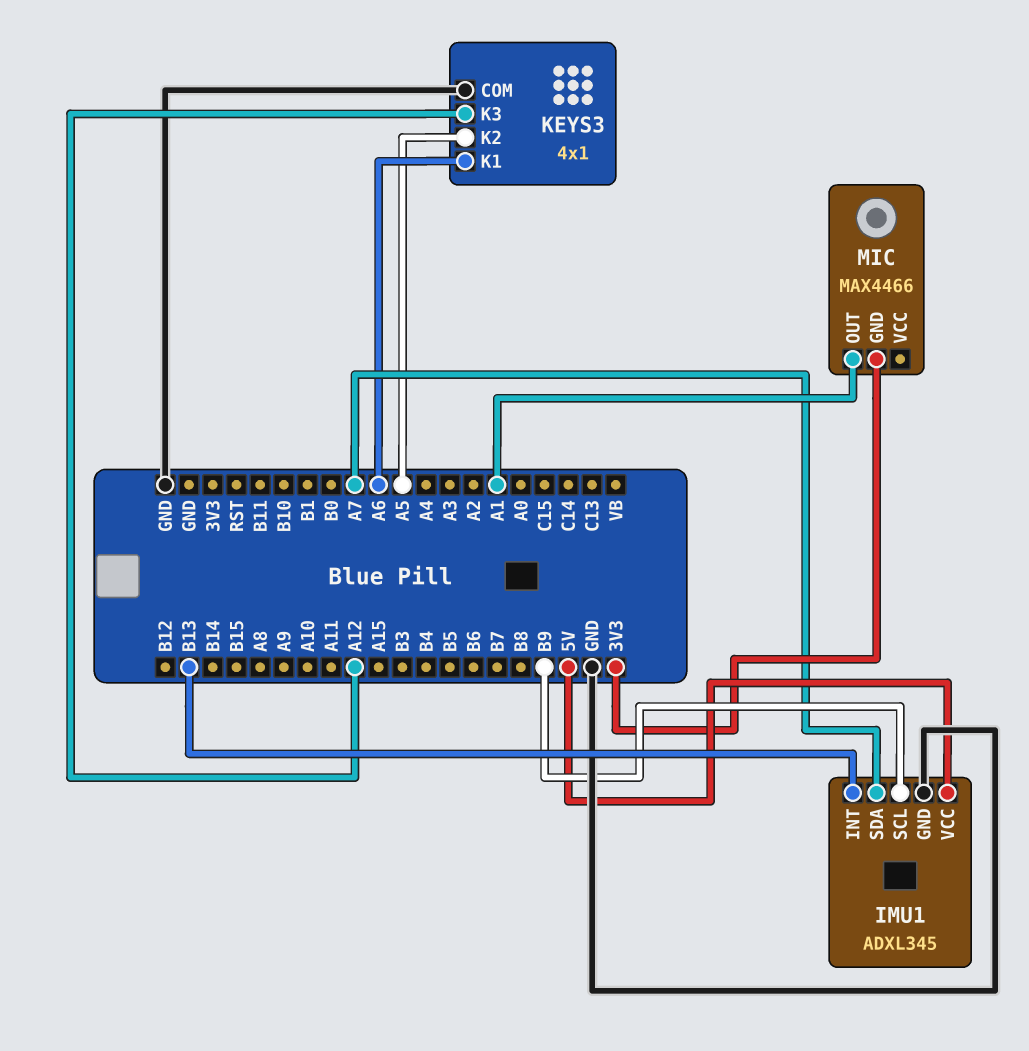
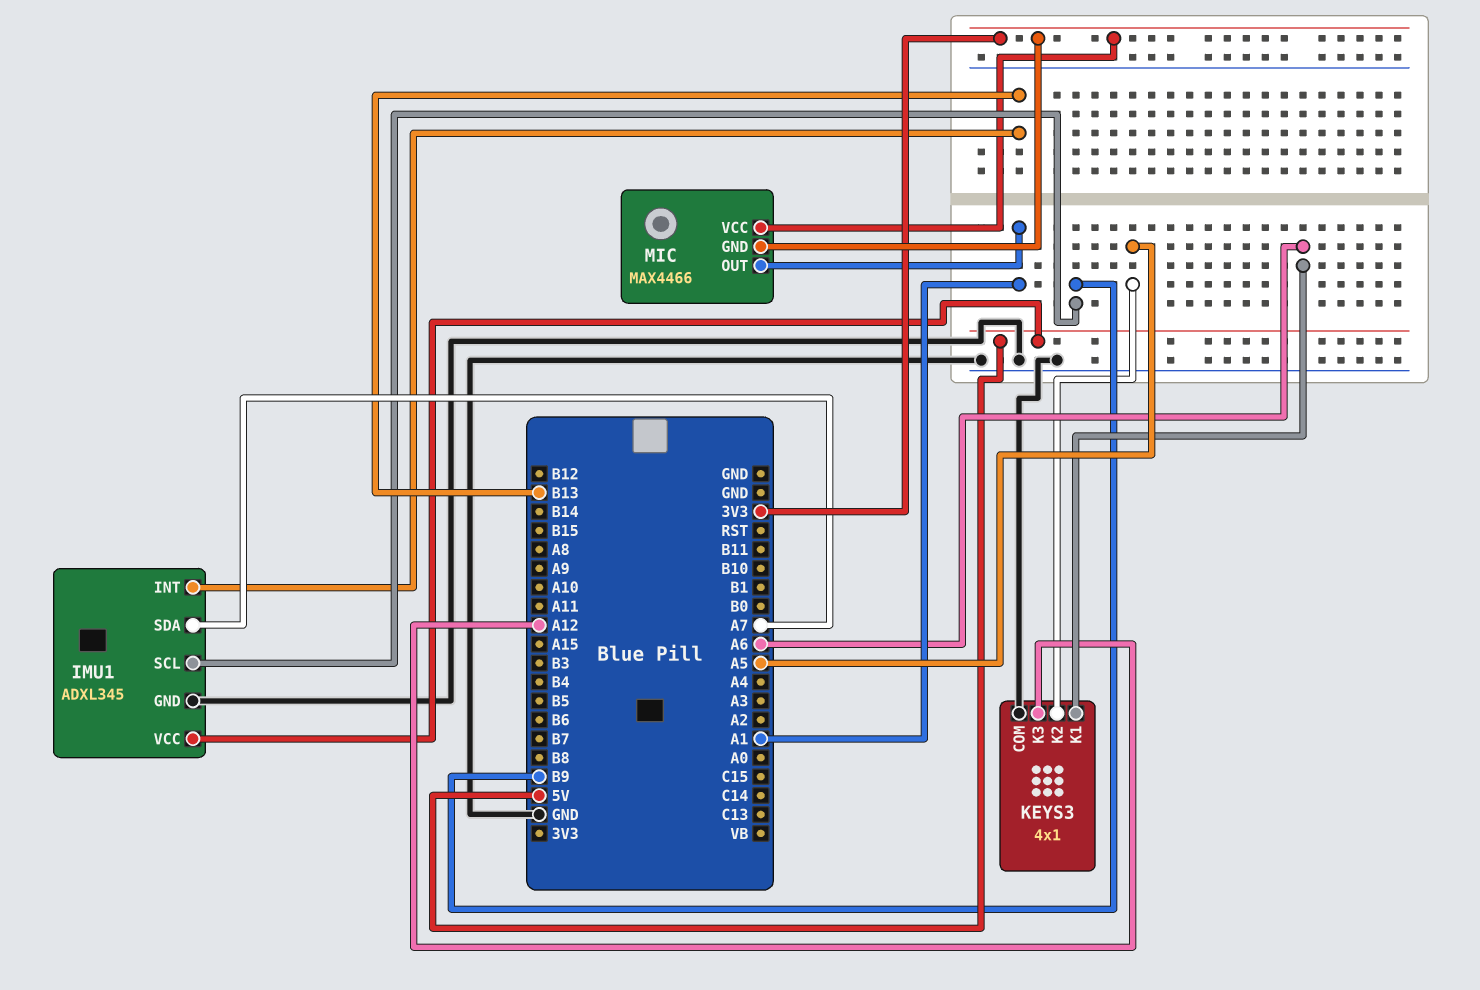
MIC pin VCC: none -> 3V3

